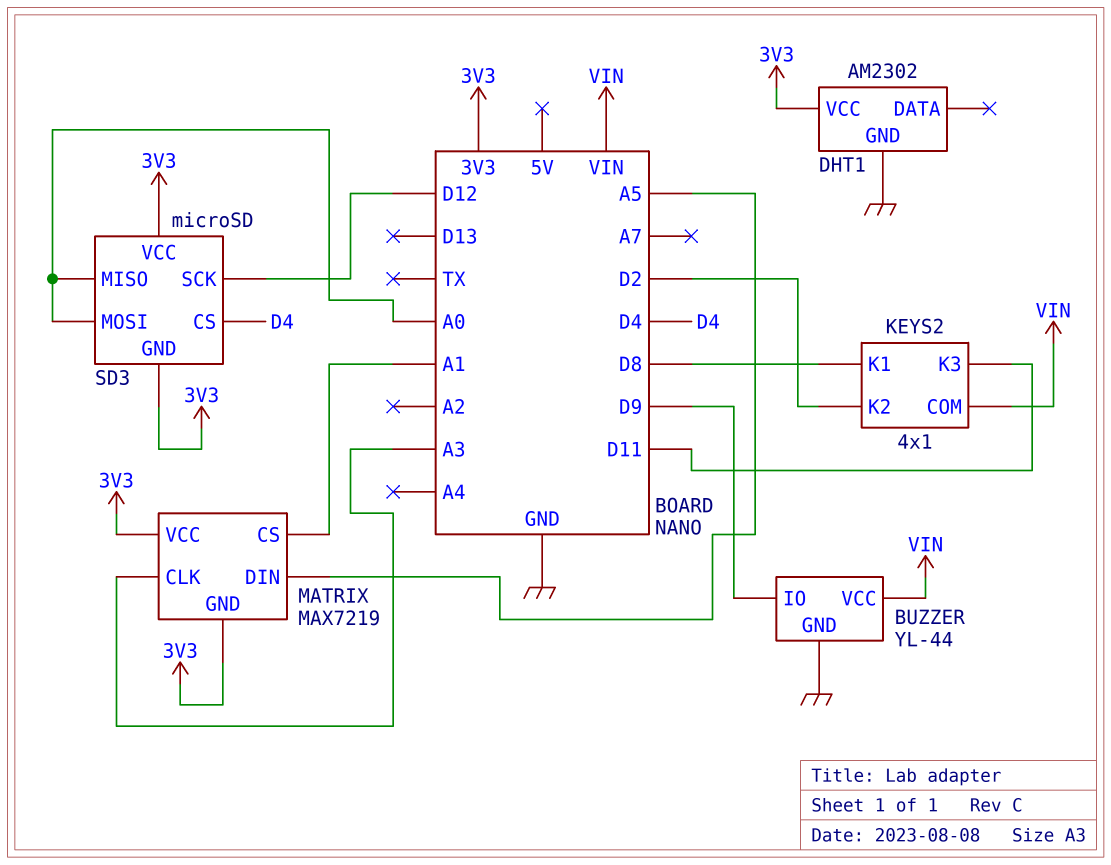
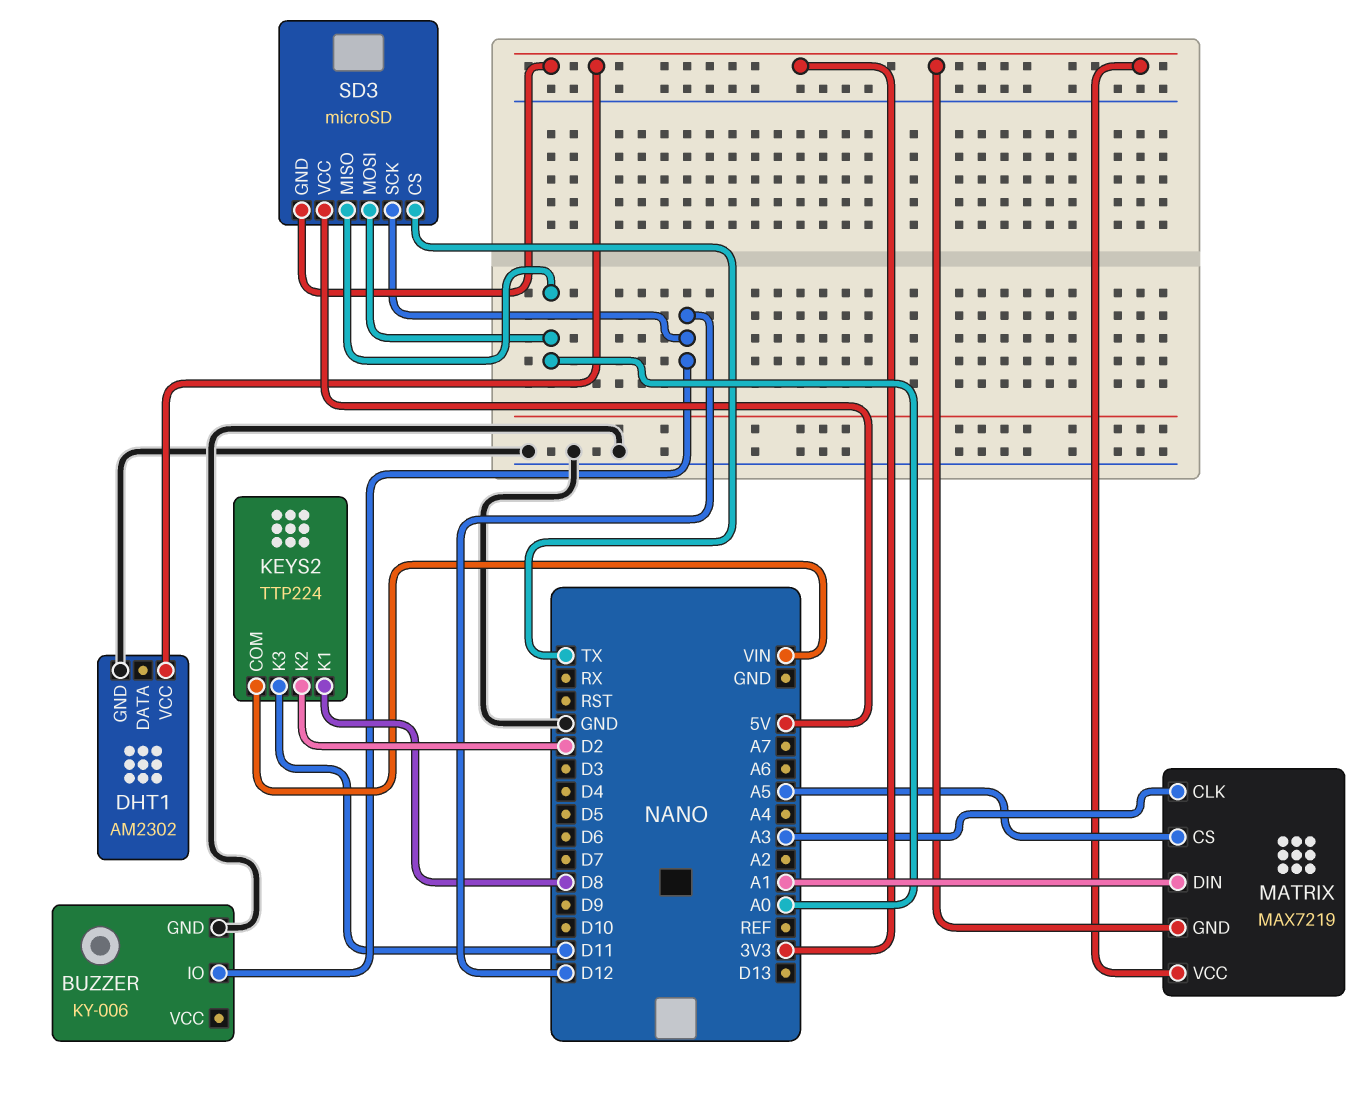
BUZZER: YL-44 -> KY-006
BUZZER pin IO: D9 -> D12
BUZZER pin VCC: VIN -> none
KEYS2: 4x1 -> TTP224
MATRIX pin CS: A1 -> A5
MATRIX pin DIN: A5 -> A1
SD3 pin CS: D4 -> TX
SD3 pin VCC: 3V3 -> 5V

